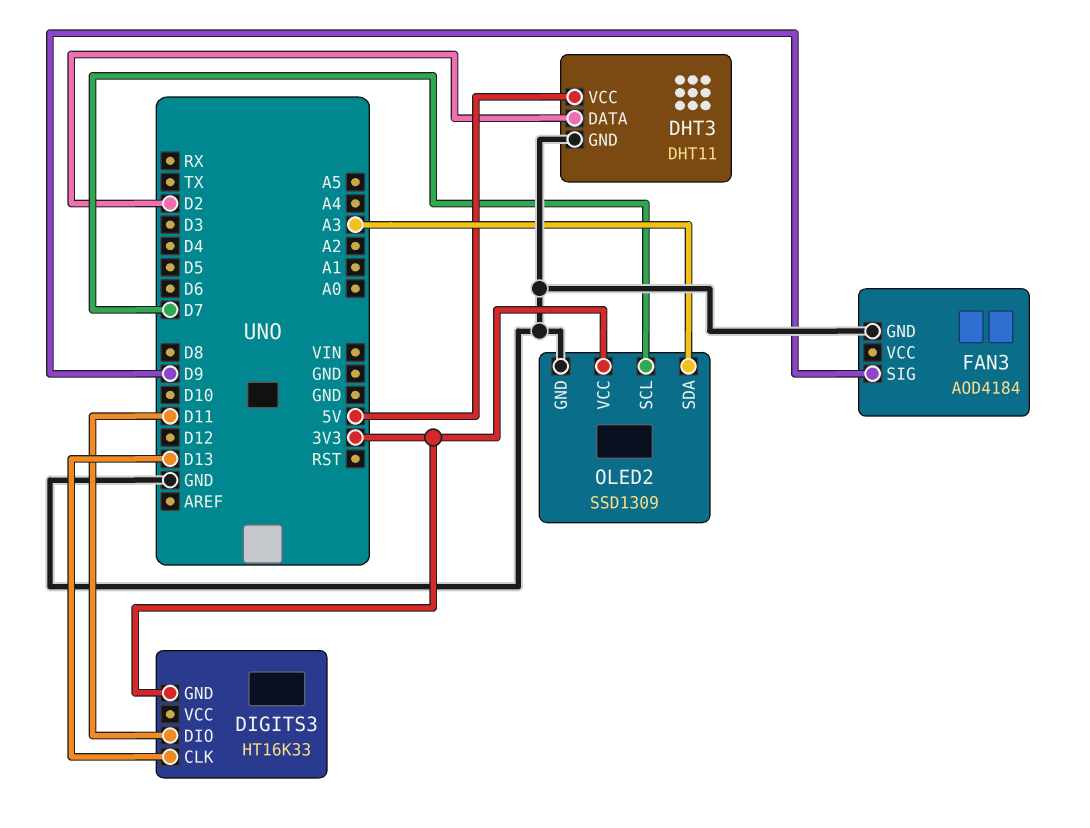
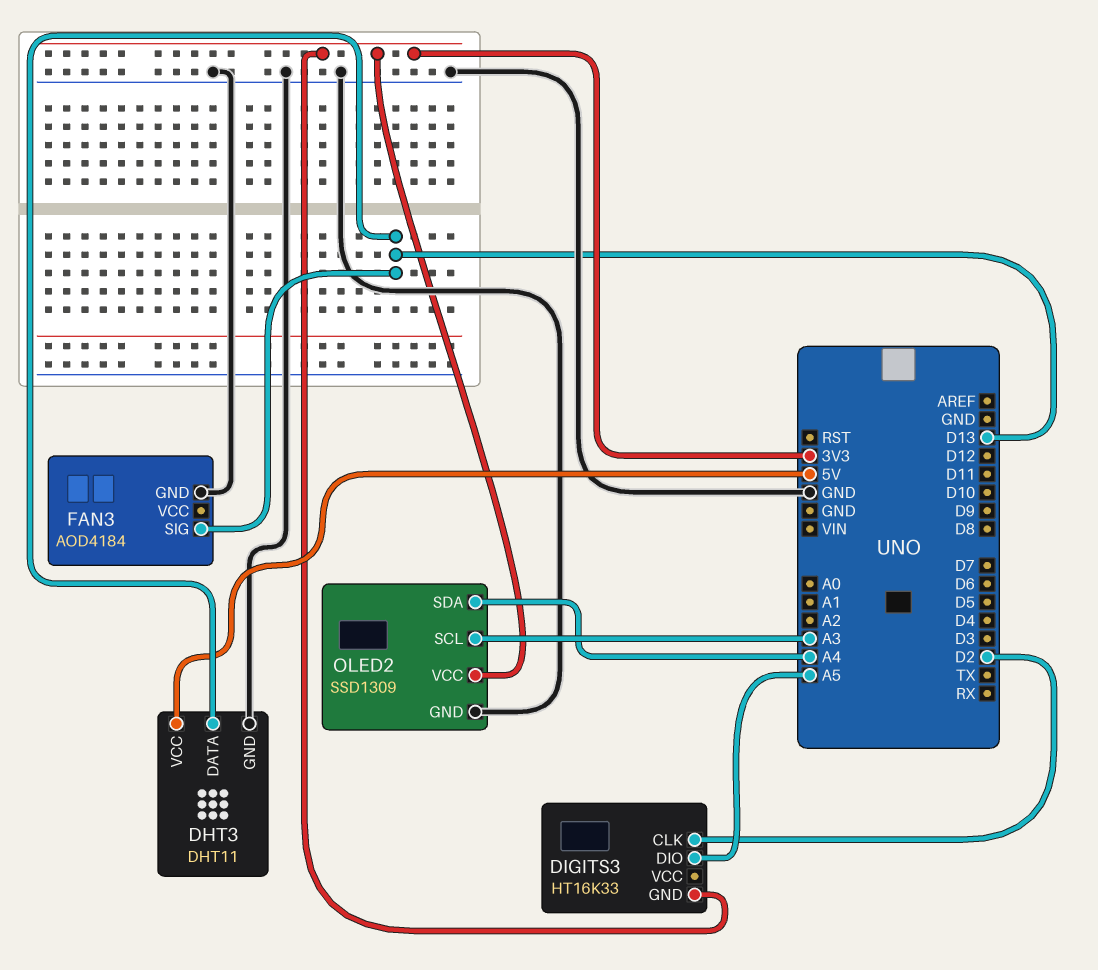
DHT3 pin DATA: D2 -> D13
DIGITS3 pin CLK: D13 -> D2
DIGITS3 pin DIO: D11 -> A5
FAN3 pin SIG: D9 -> D13
OLED2 pin SCL: D7 -> A3
OLED2 pin SDA: A3 -> A4

